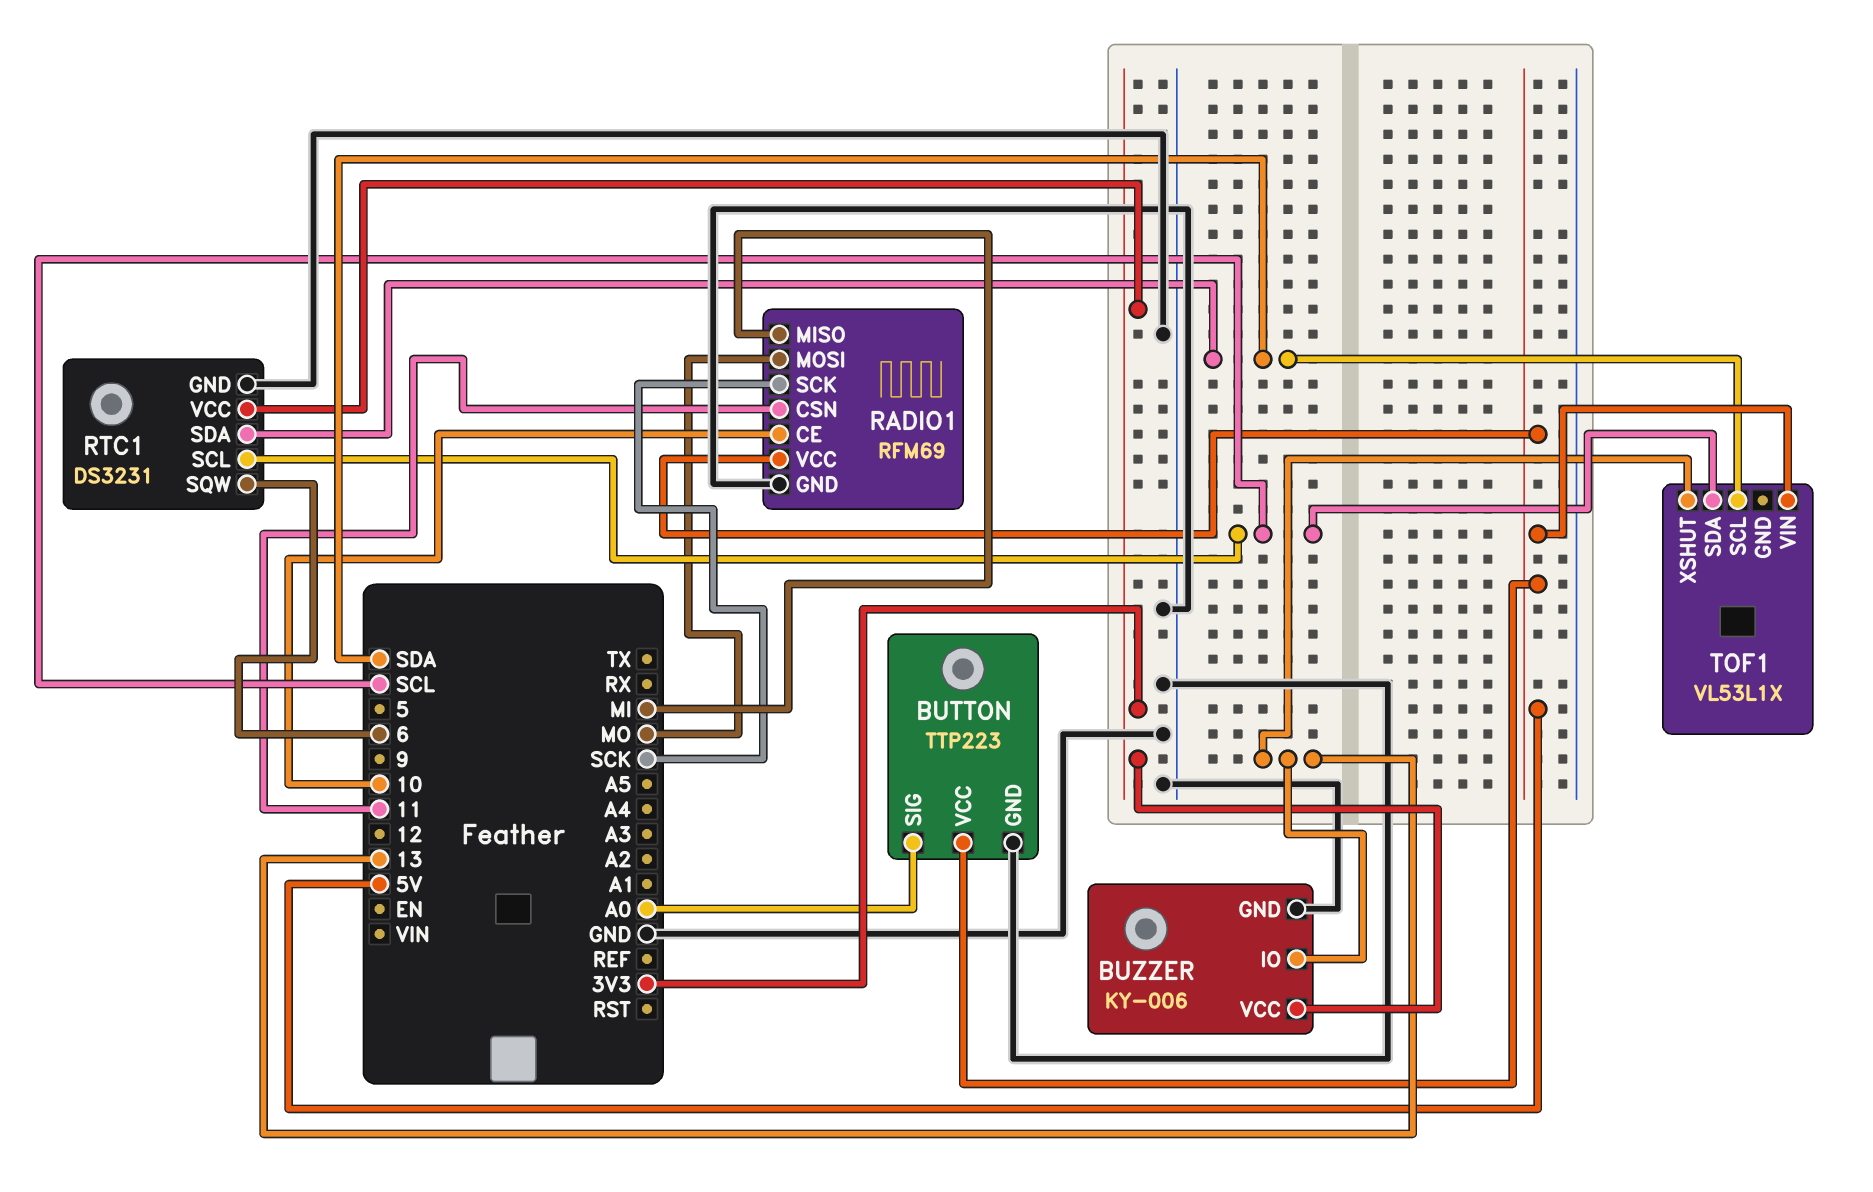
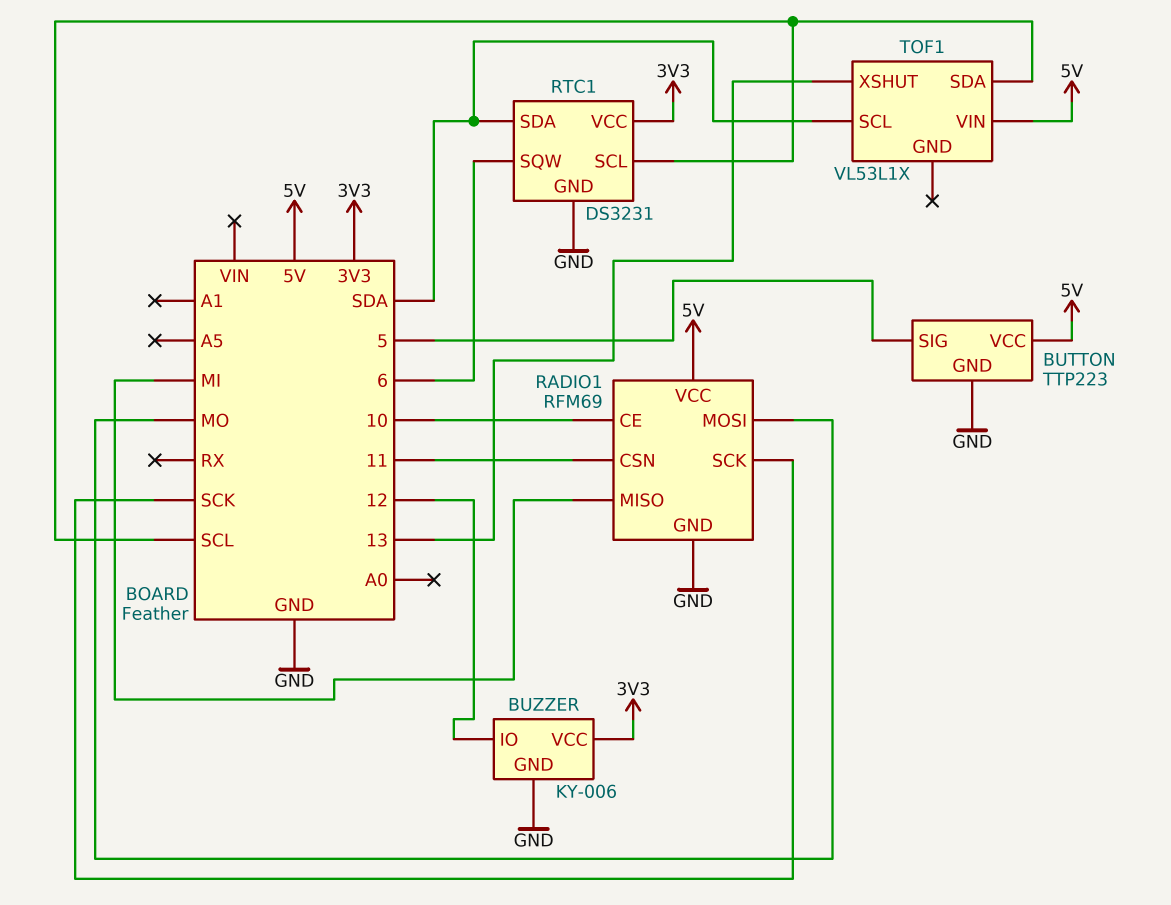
BUTTON pin SIG: A0 -> 5
BUZZER pin IO: 13 -> 12

